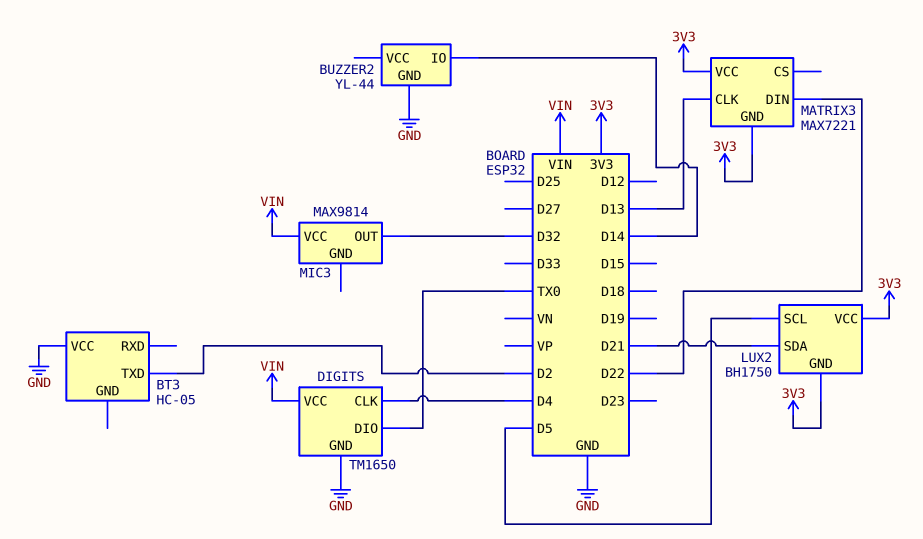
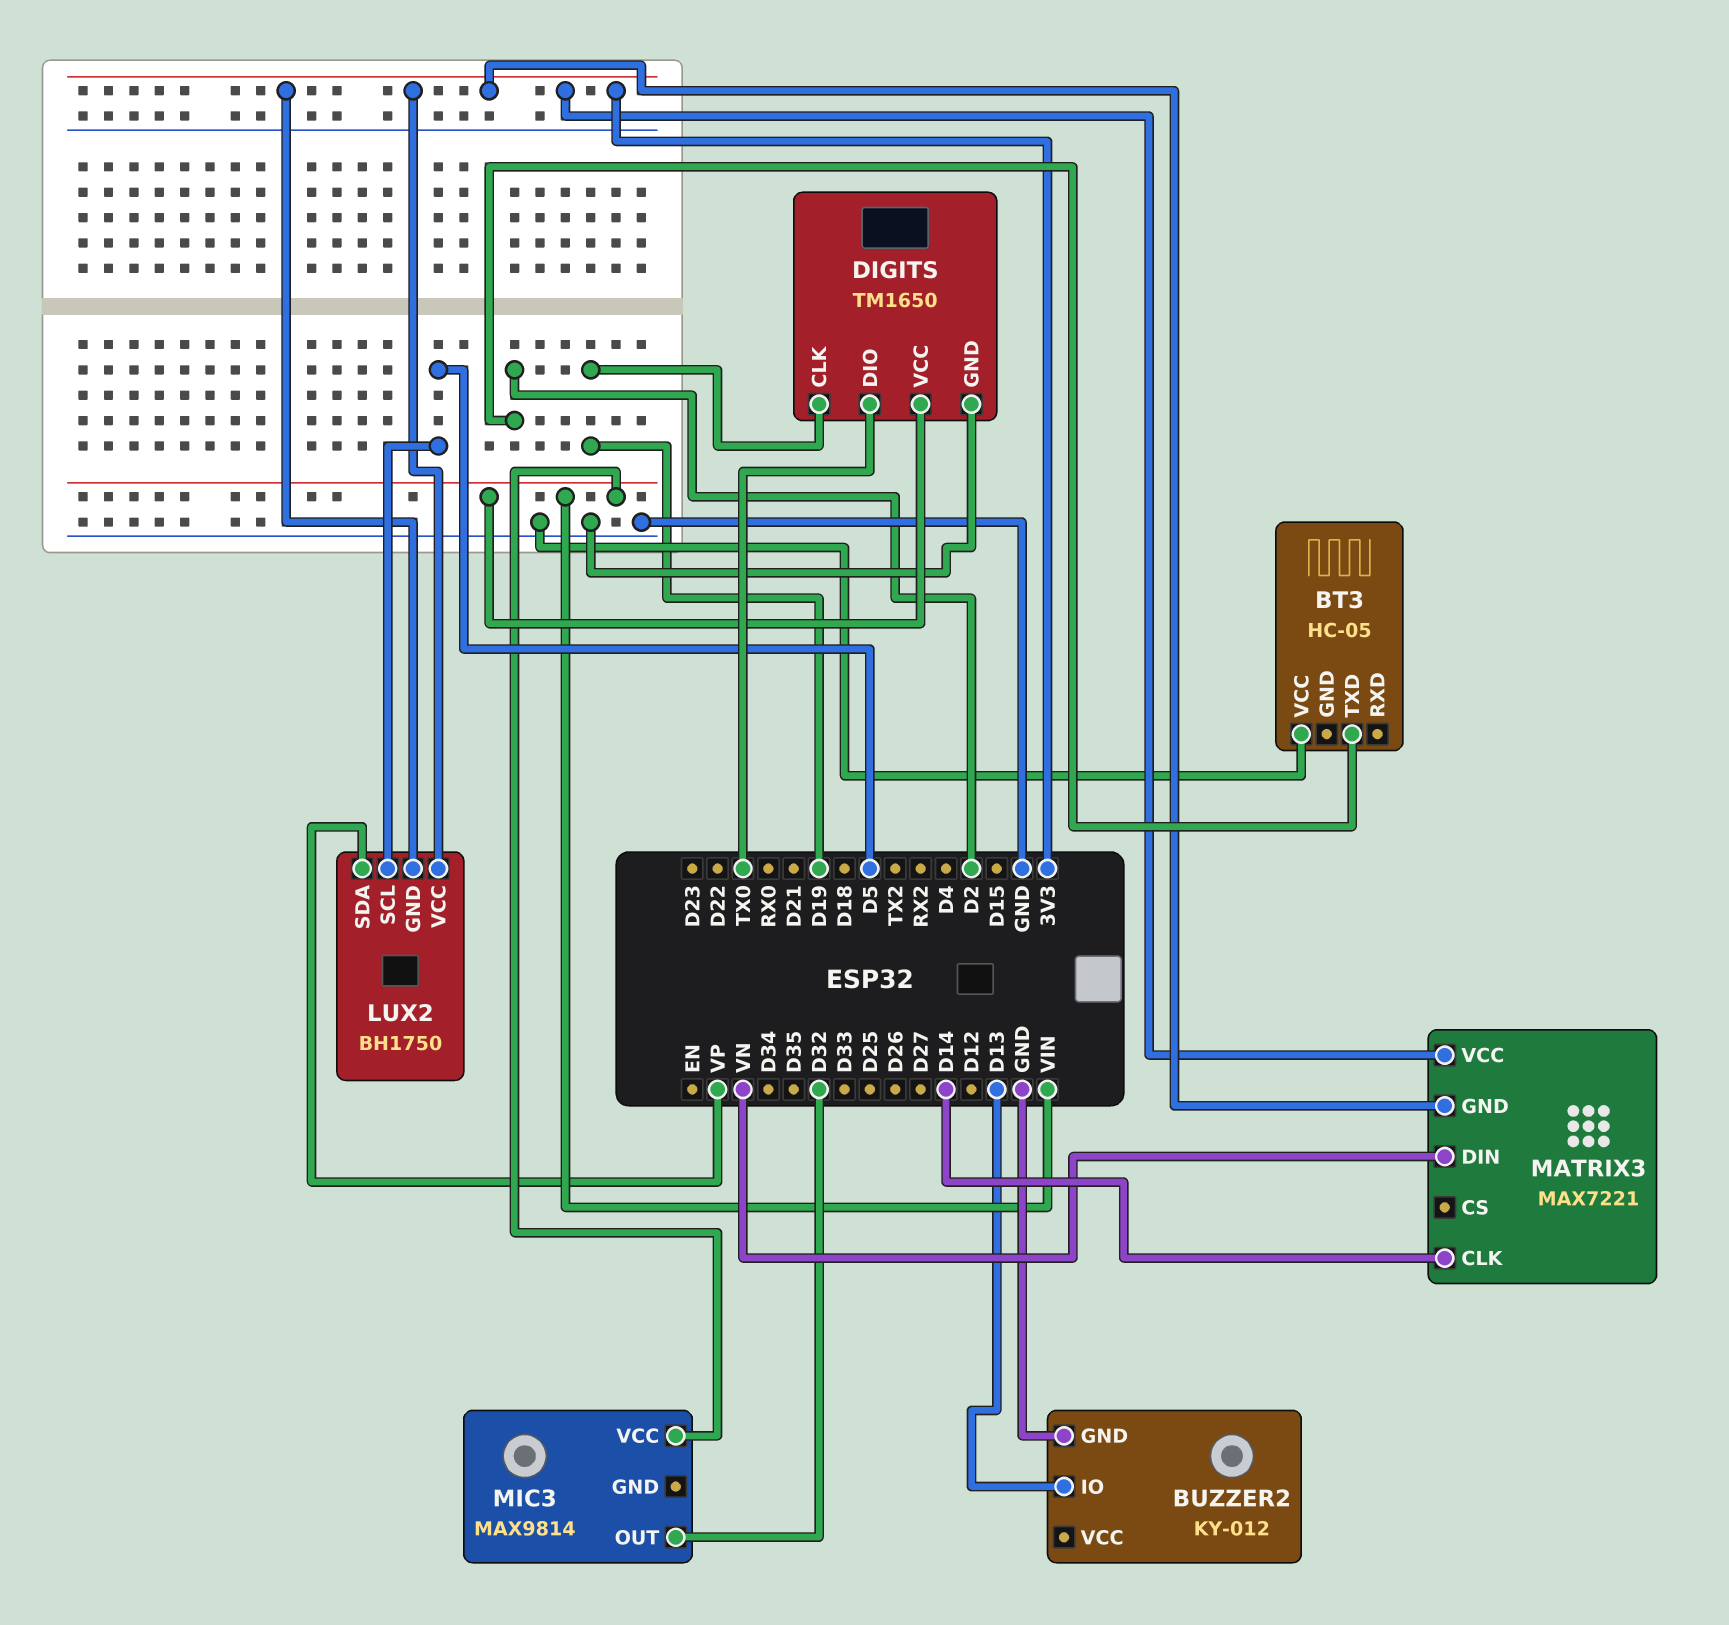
BUZZER2: YL-44 -> KY-012
BUZZER2 pin IO: D14 -> D13
DIGITS pin CLK: D4 -> D19
LUX2 pin SDA: D21 -> VP
MATRIX3 pin CLK: D13 -> D14
MATRIX3 pin DIN: D22 -> VN

